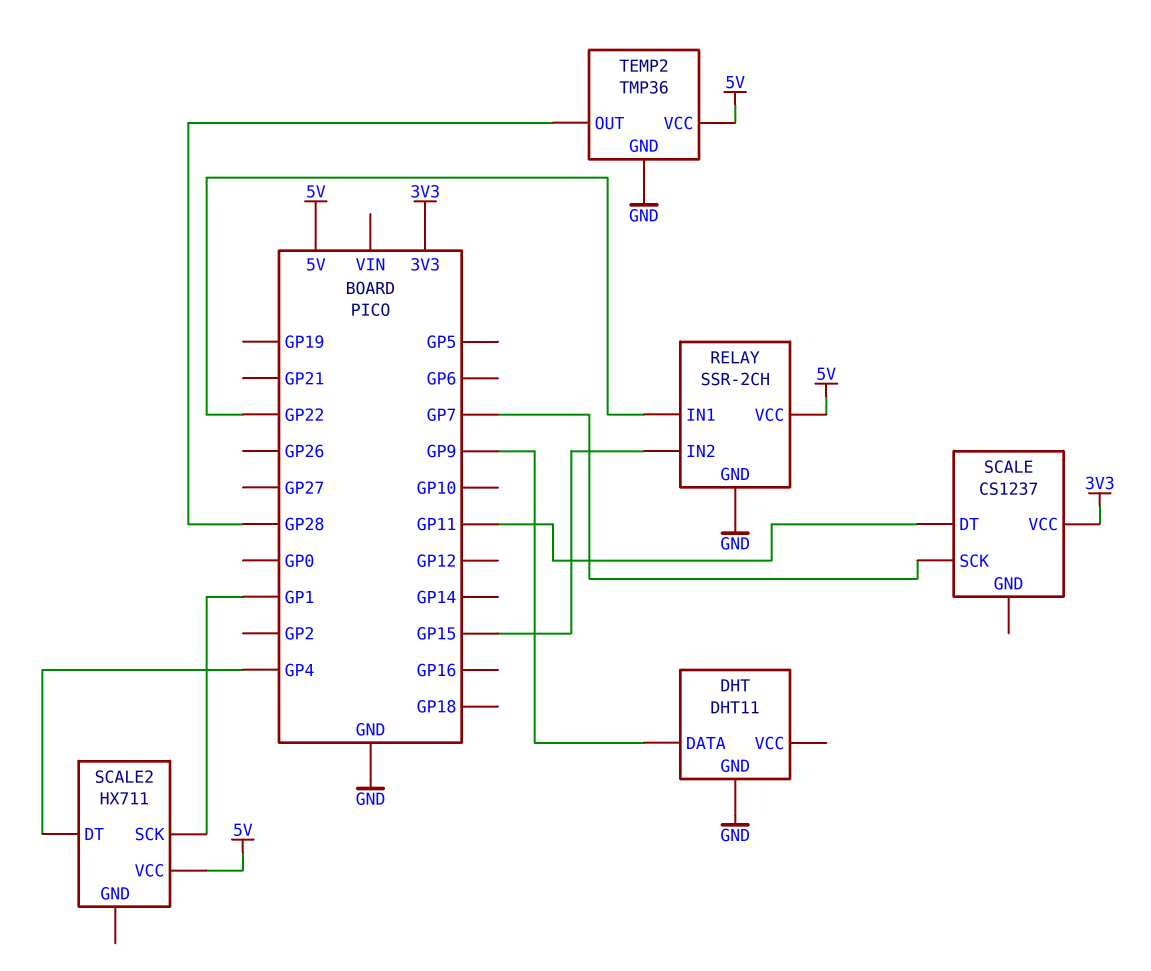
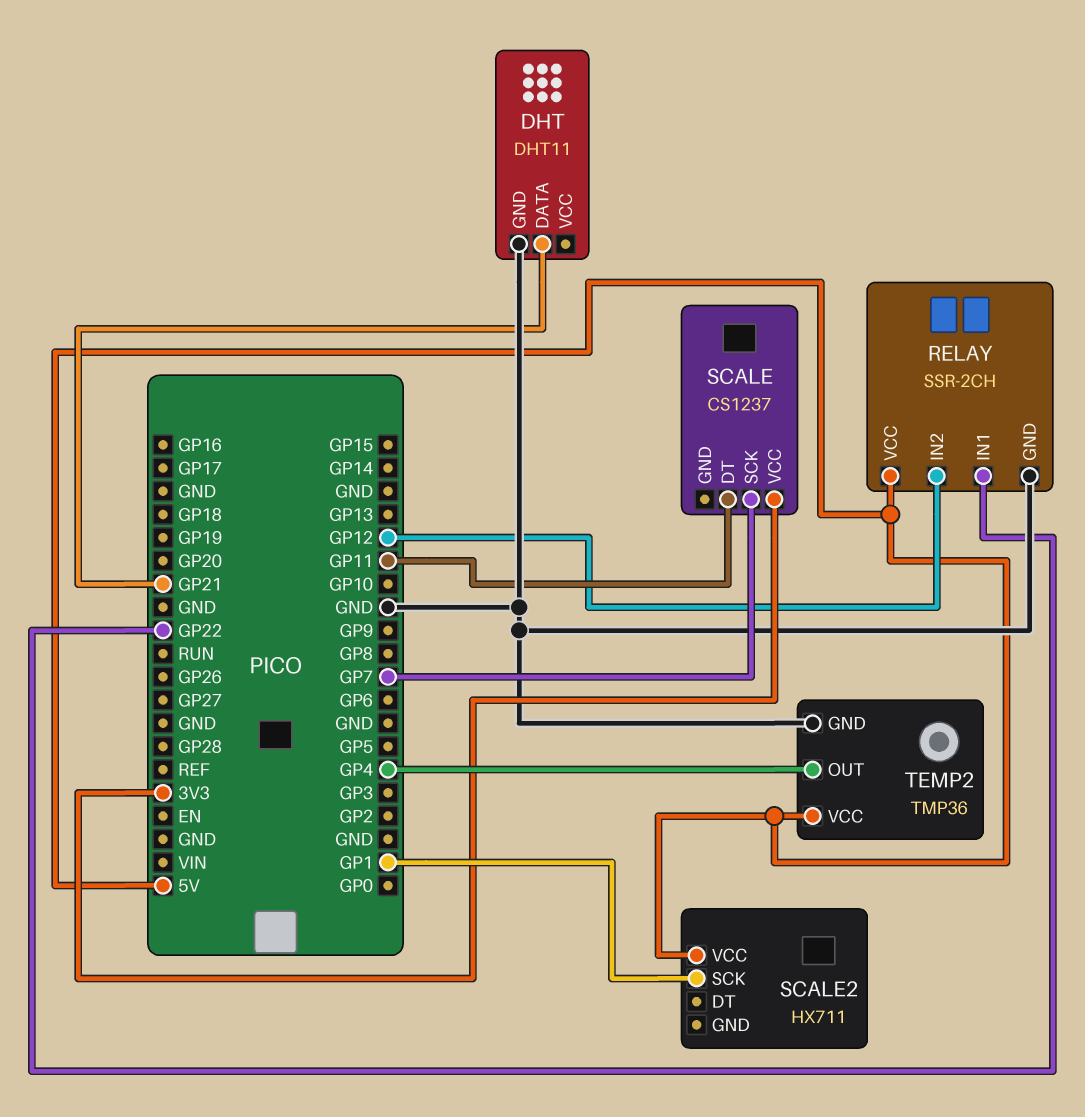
DHT pin DATA: GP9 -> GP21
RELAY pin IN2: GP15 -> GP12
SCALE2 pin DT: GP4 -> none
TEMP2 pin OUT: GP28 -> GP4

